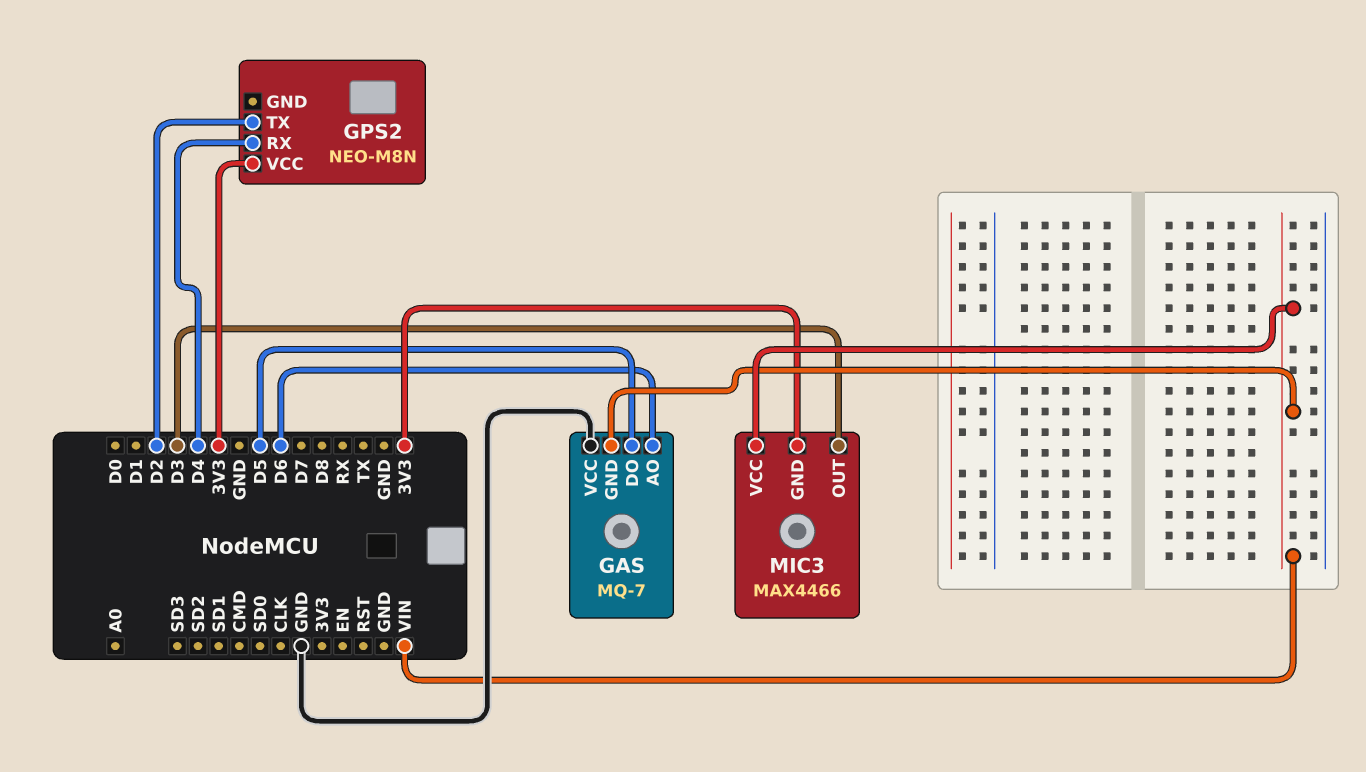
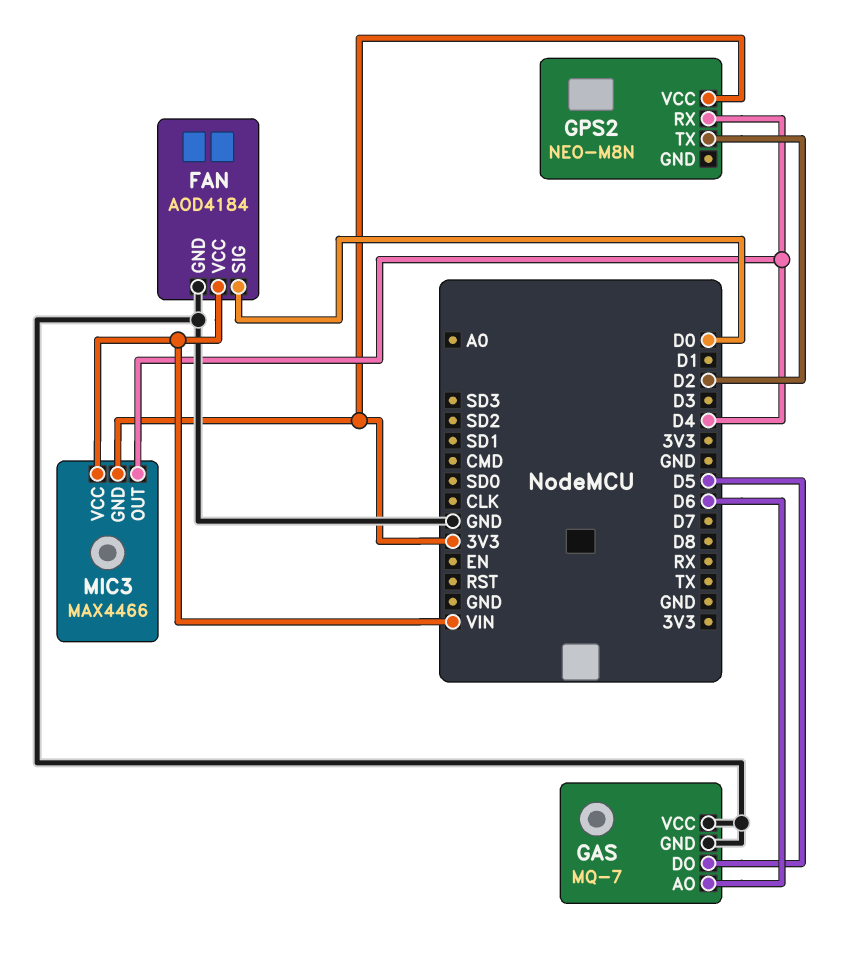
FAN: none -> AOD4184
FAN pin GND: none -> GND
FAN pin SIG: none -> D0
FAN pin VCC: none -> VIN
GAS pin GND: VIN -> GND
MIC3 pin OUT: D3 -> D4

